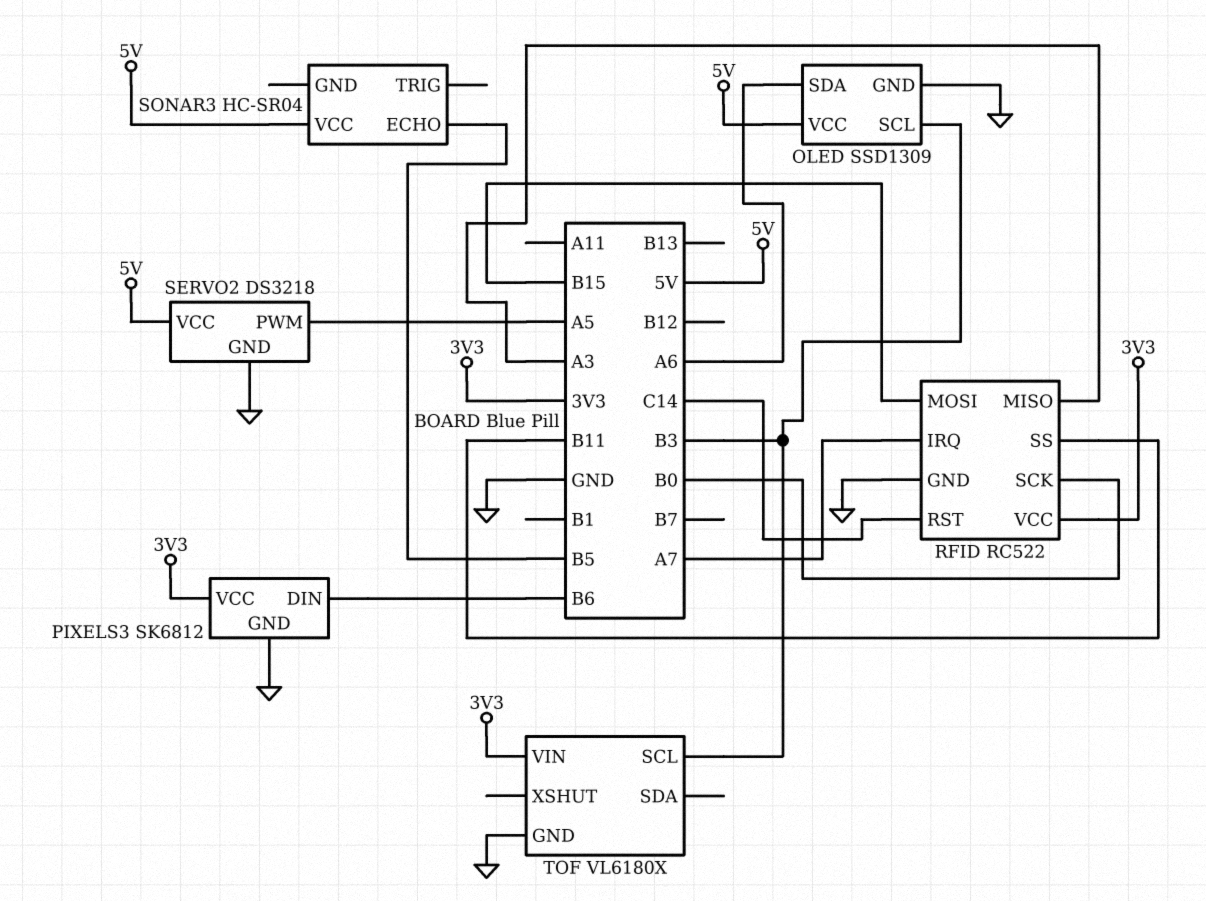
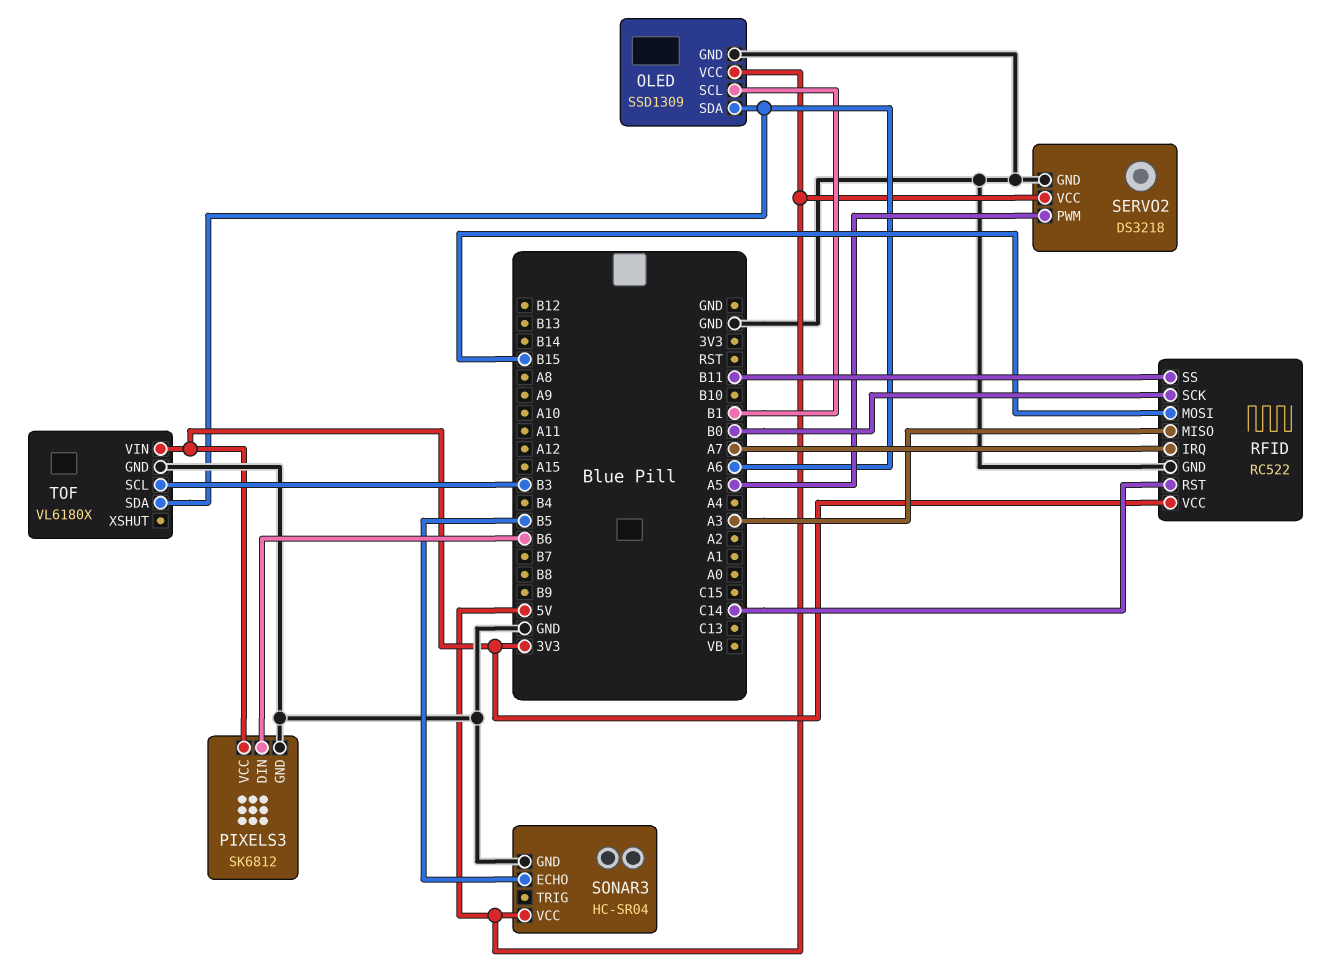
OLED pin SCL: B3 -> B1
SONAR3 pin GND: none -> GND
TOF pin SDA: none -> A6

